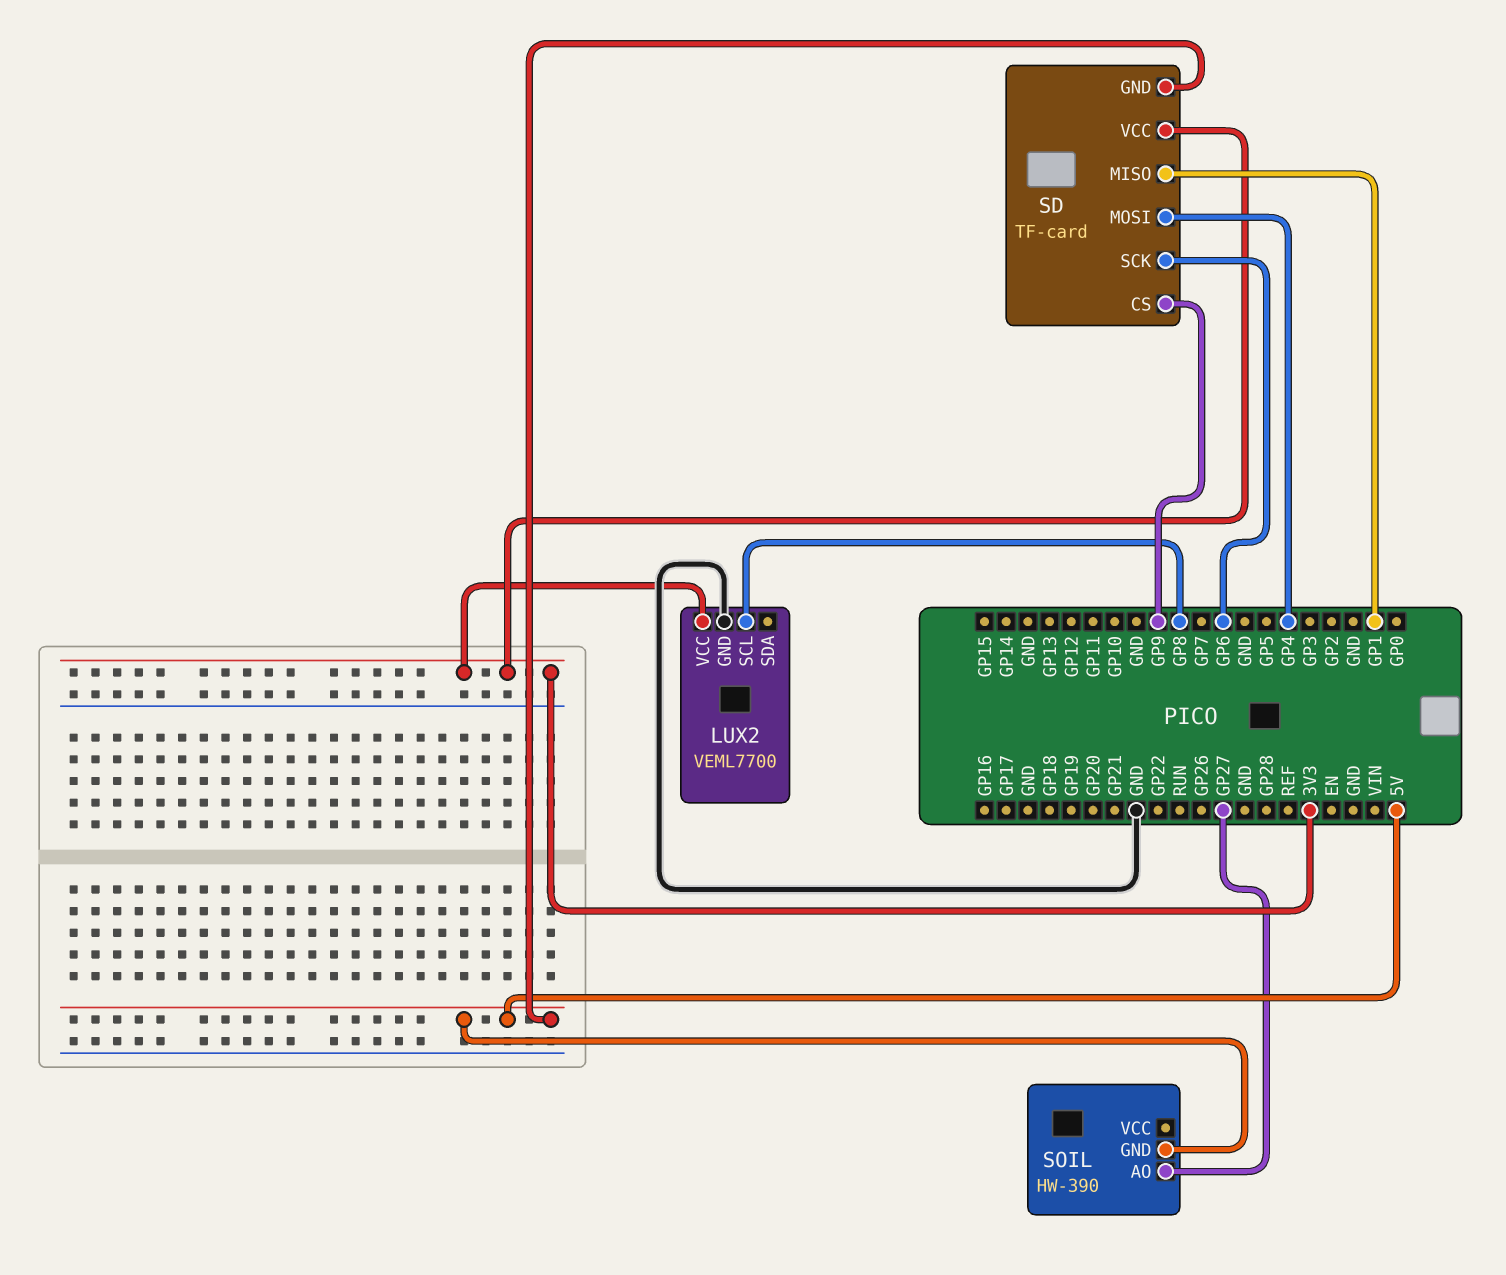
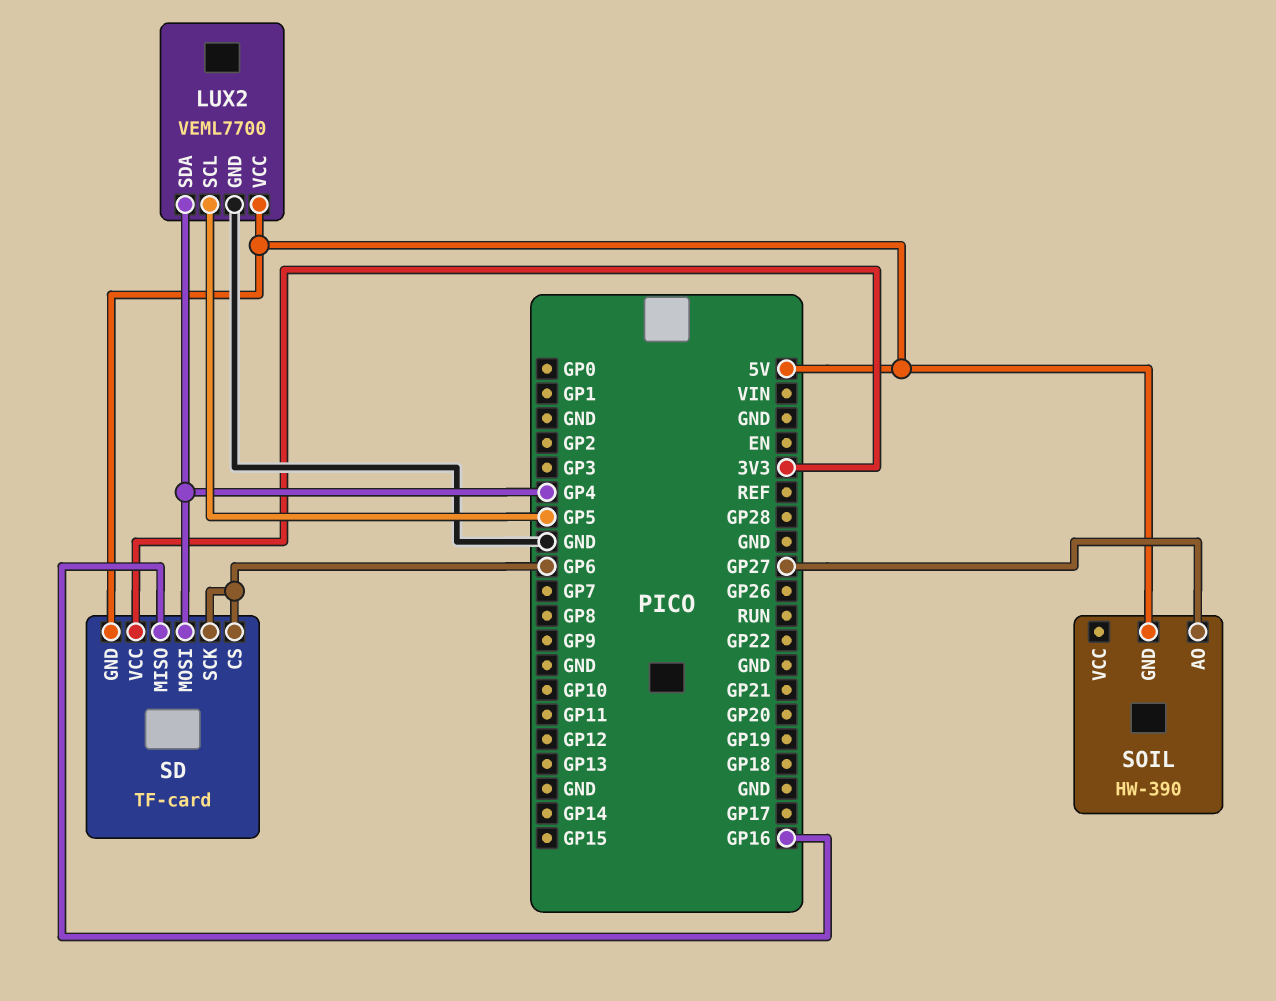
LUX2 pin SCL: GP8 -> GP5
LUX2 pin SDA: none -> GP4
LUX2 pin VCC: 3V3 -> 5V
SD pin CS: GP9 -> GP6
SD pin MISO: GP1 -> GP16

